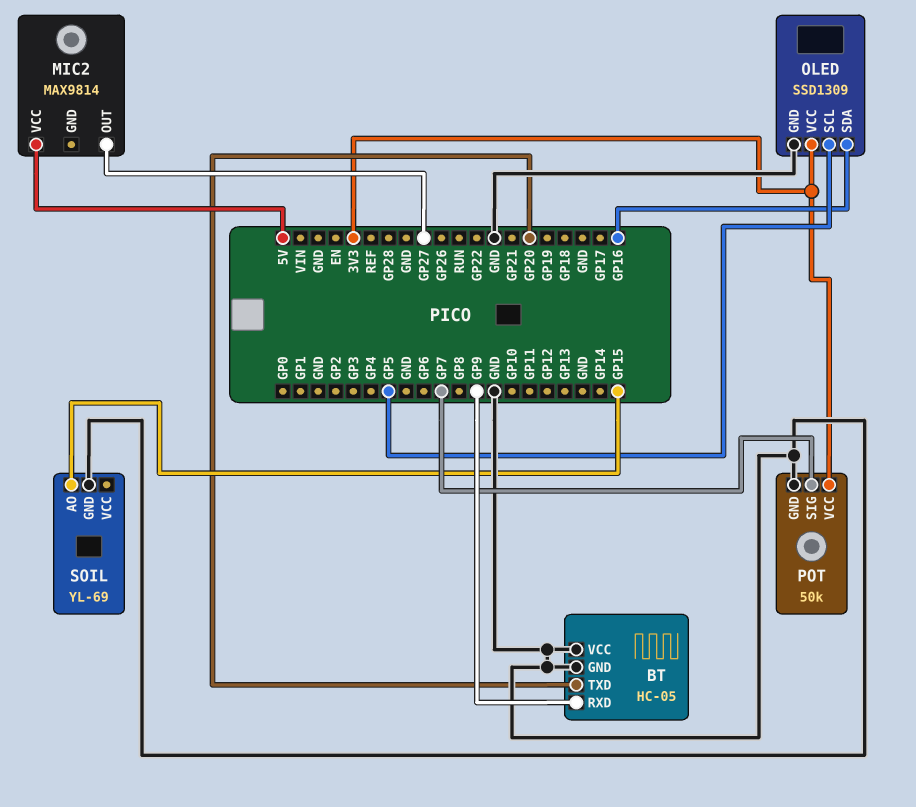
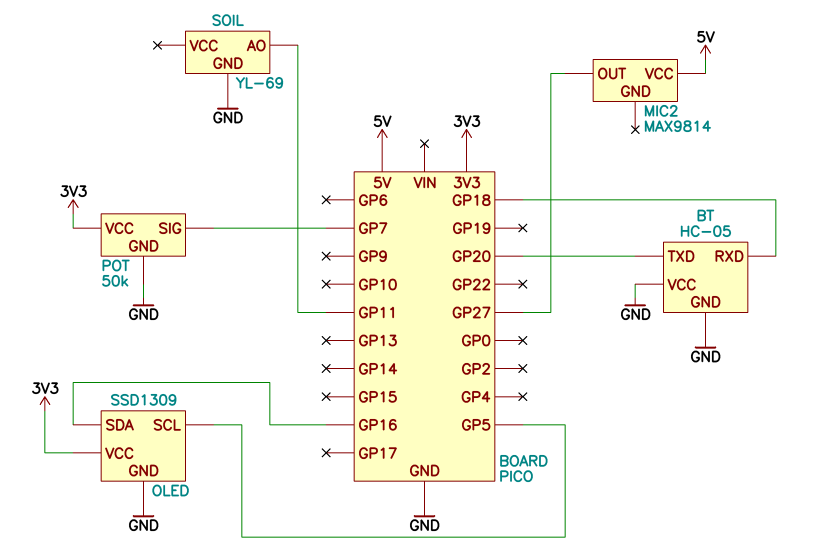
BT pin RXD: GP9 -> GP18
SOIL pin AO: GP15 -> GP11

